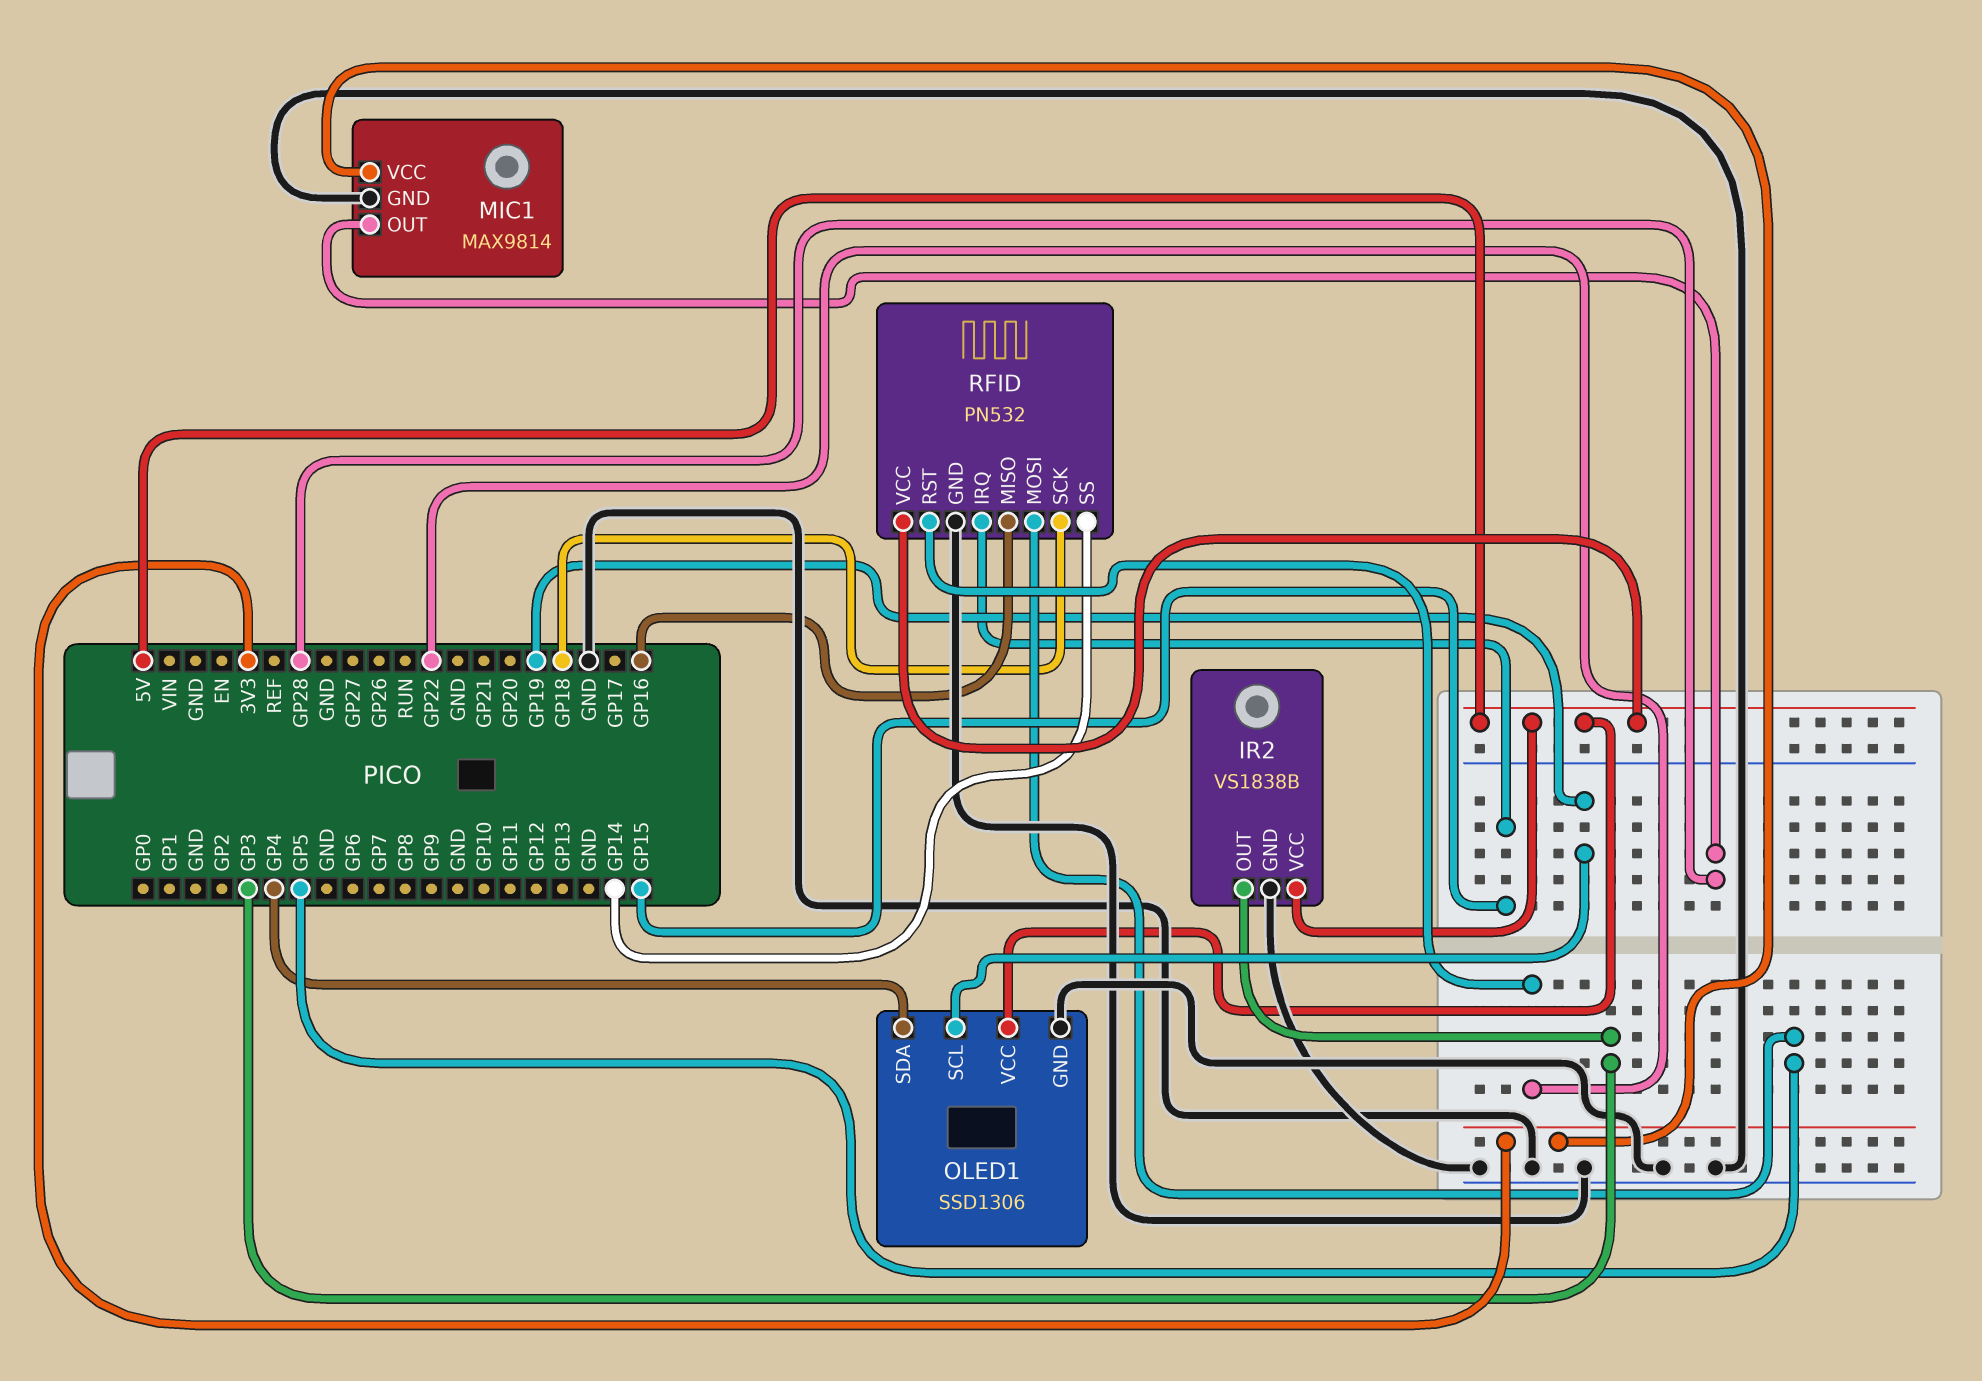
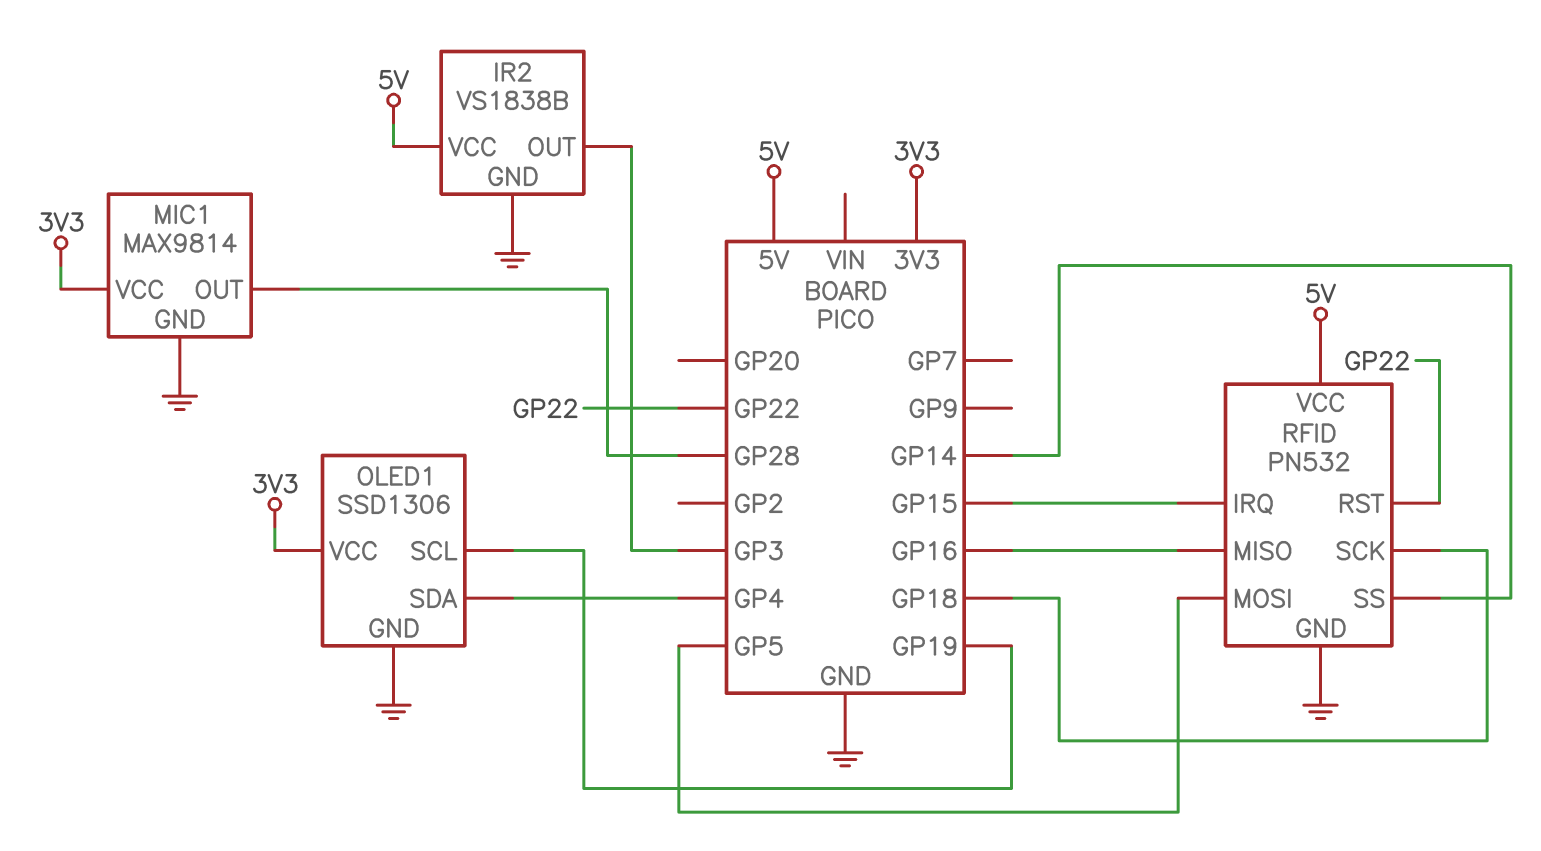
OLED1 pin VCC: 5V -> 3V3

